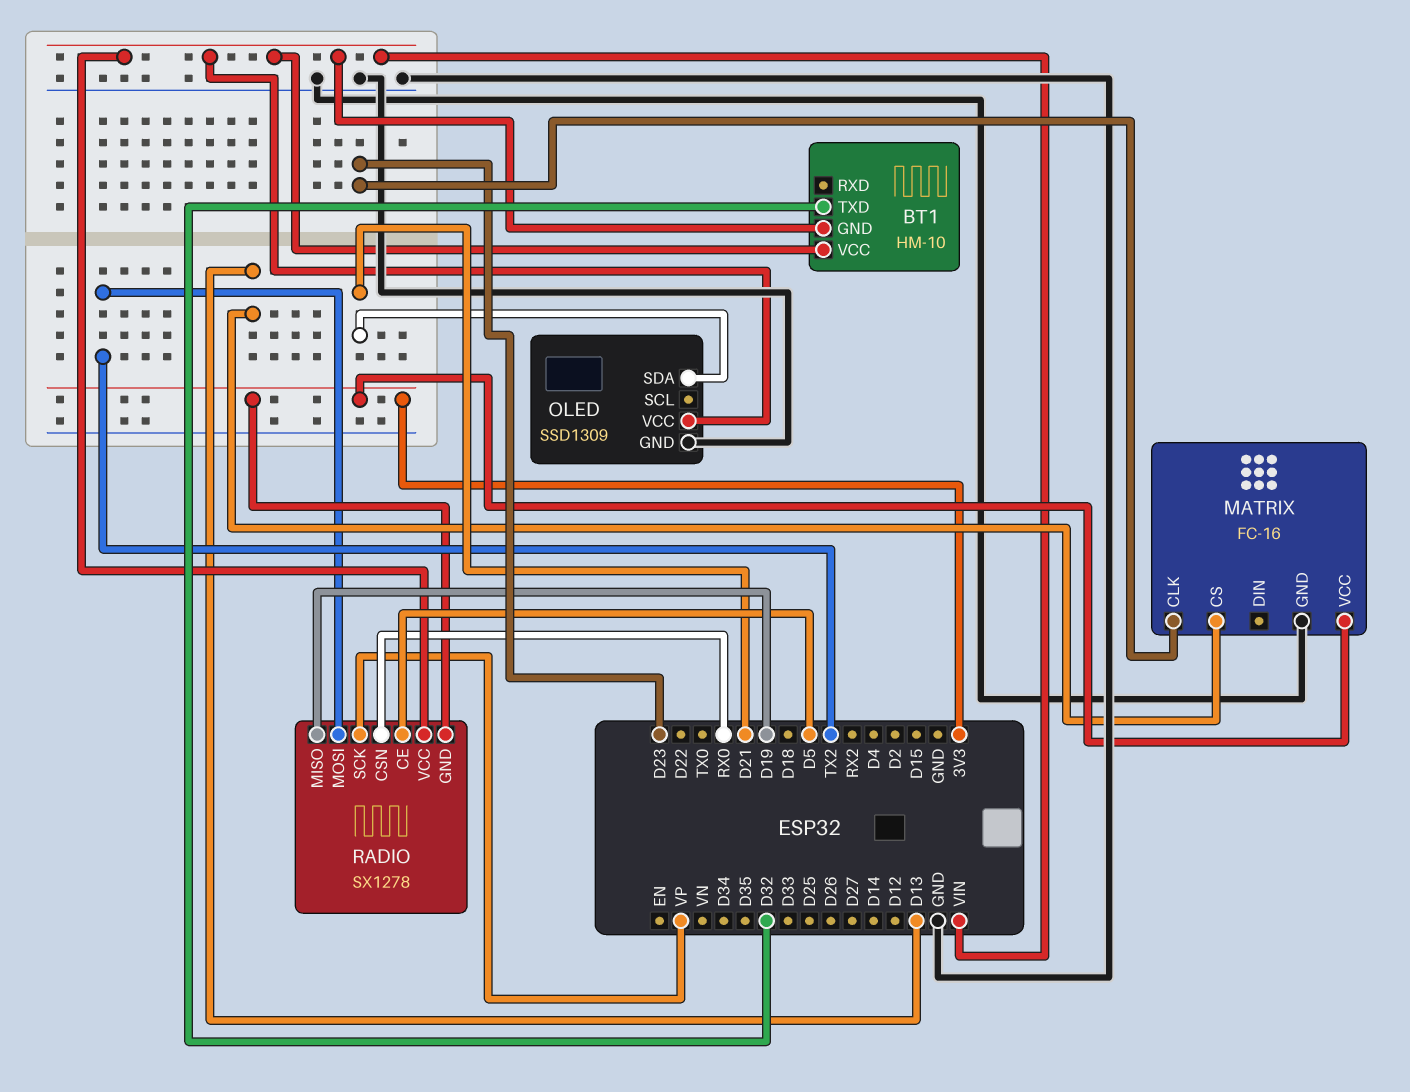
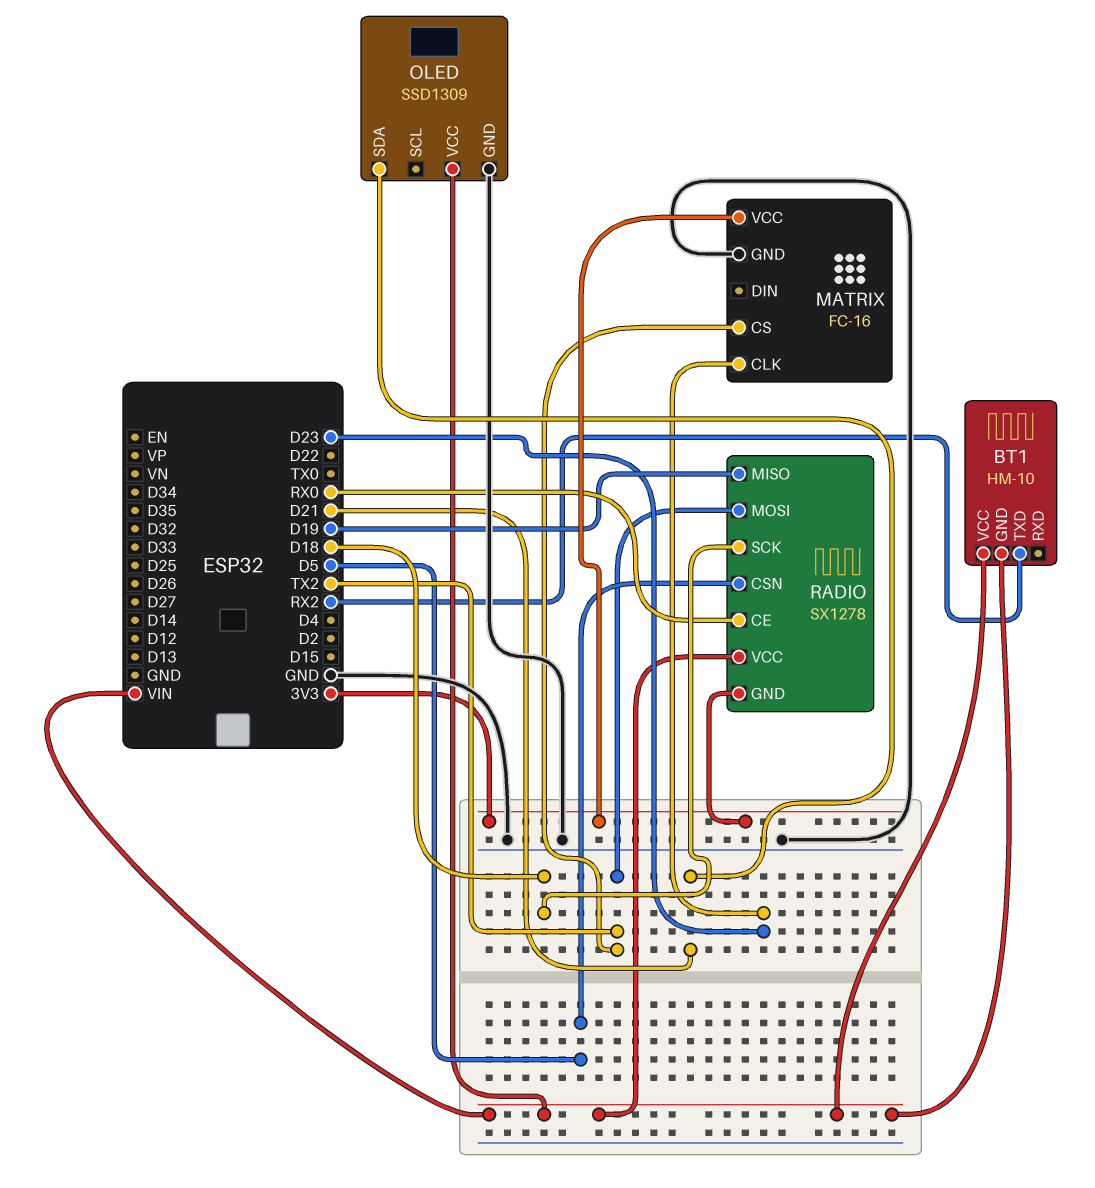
BT1 pin TXD: D32 -> RX2
MATRIX pin CS: D13 -> TX2
RADIO pin CE: D5 -> RX0
RADIO pin CSN: RX0 -> D5
RADIO pin SCK: VP -> D18

